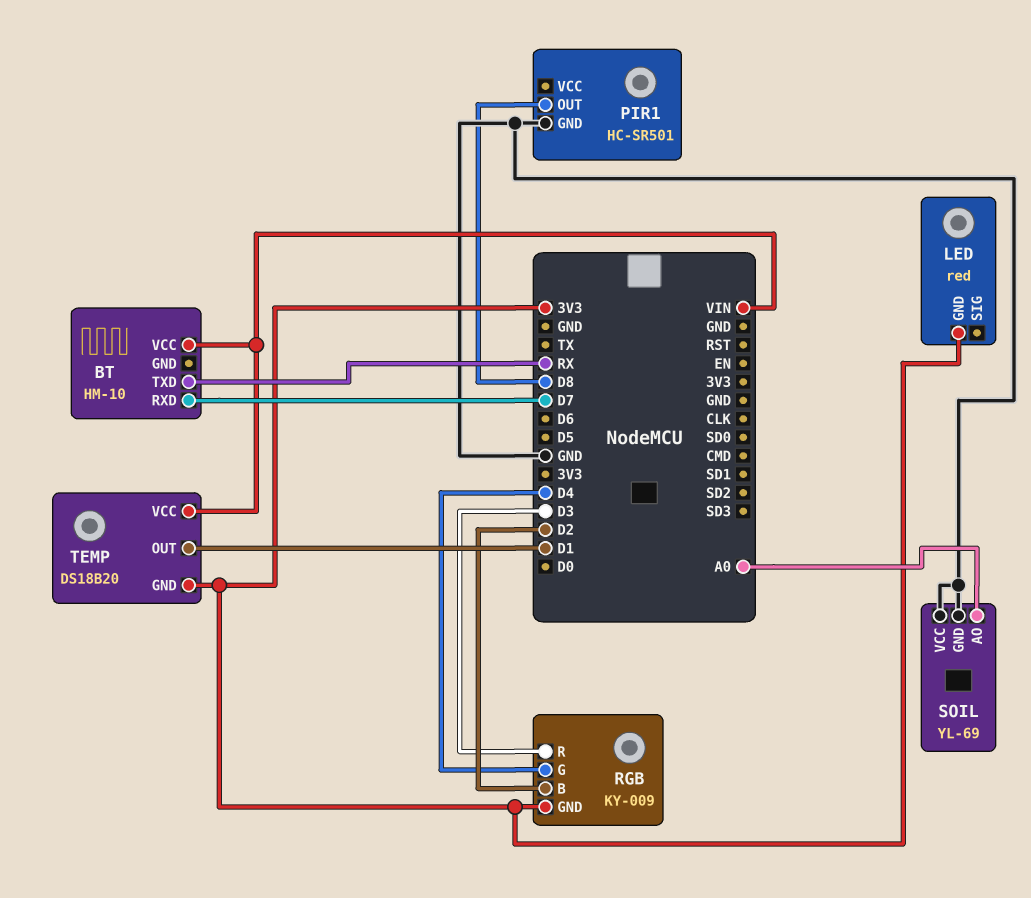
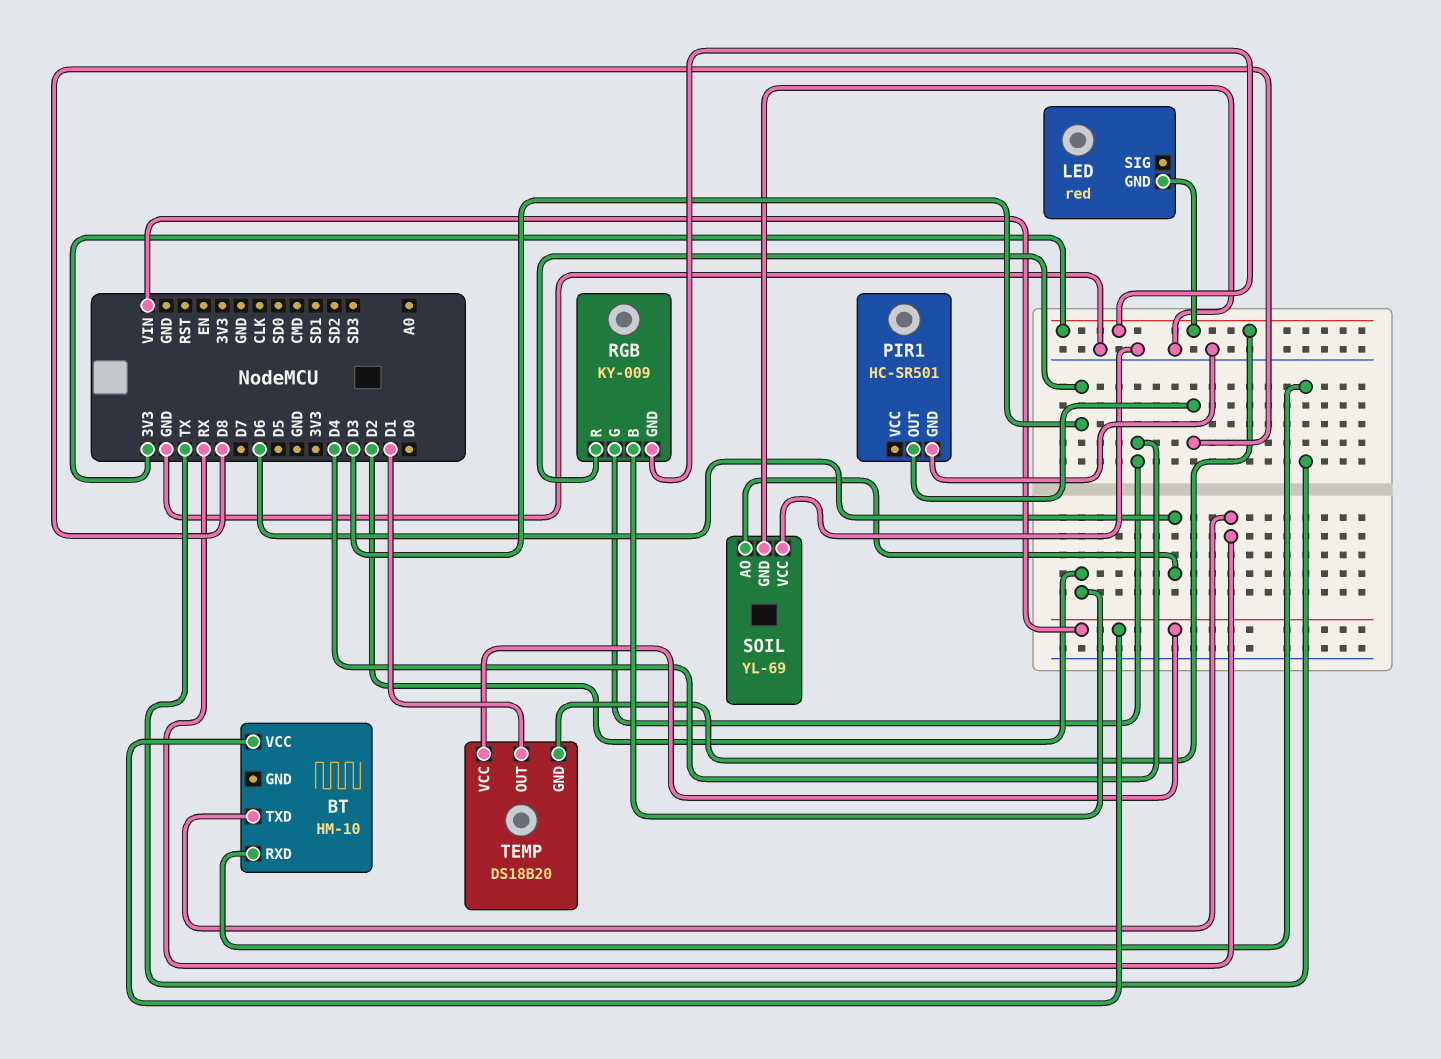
BT pin RXD: D7 -> TX
SOIL pin AO: A0 -> D6

